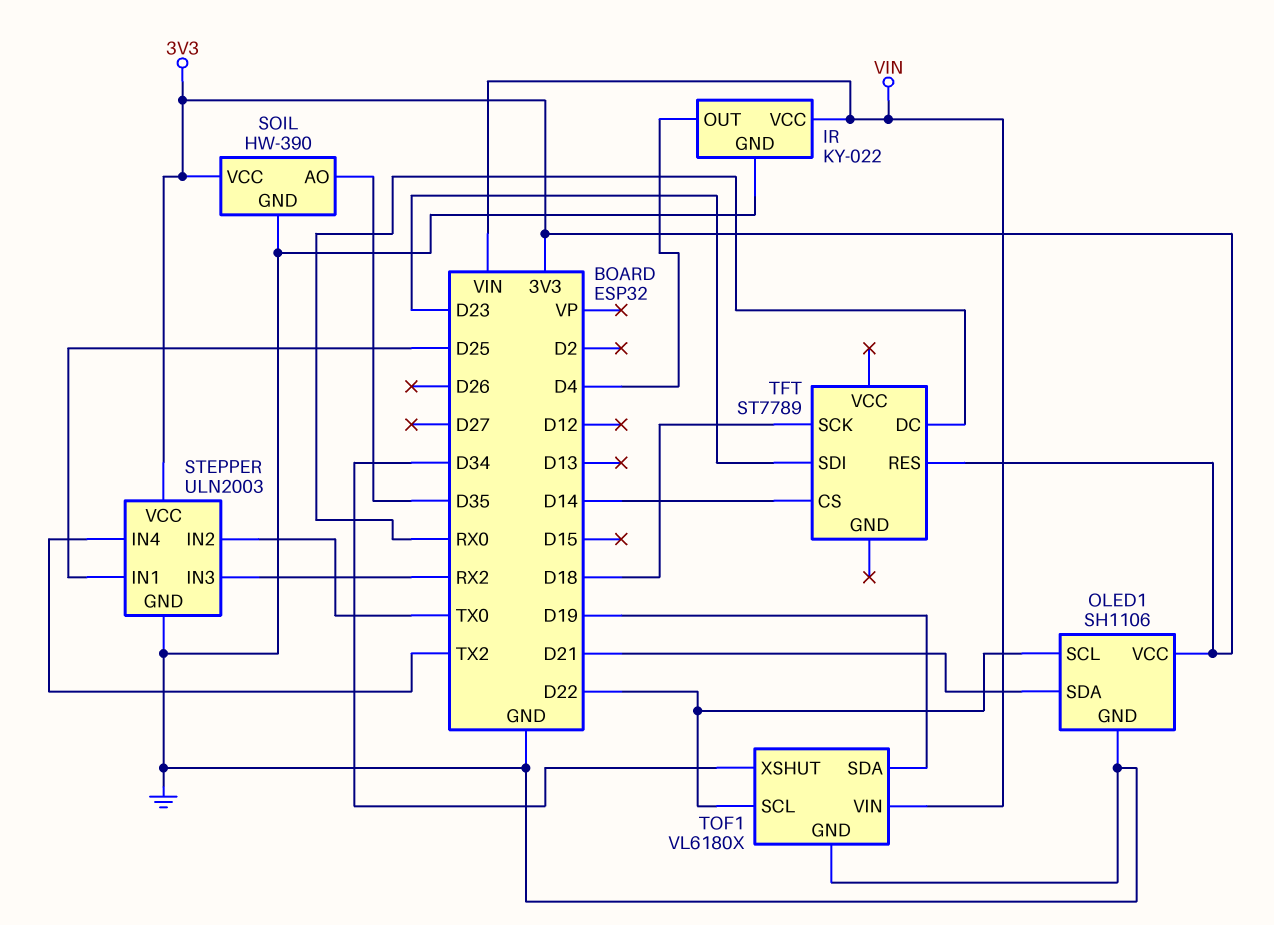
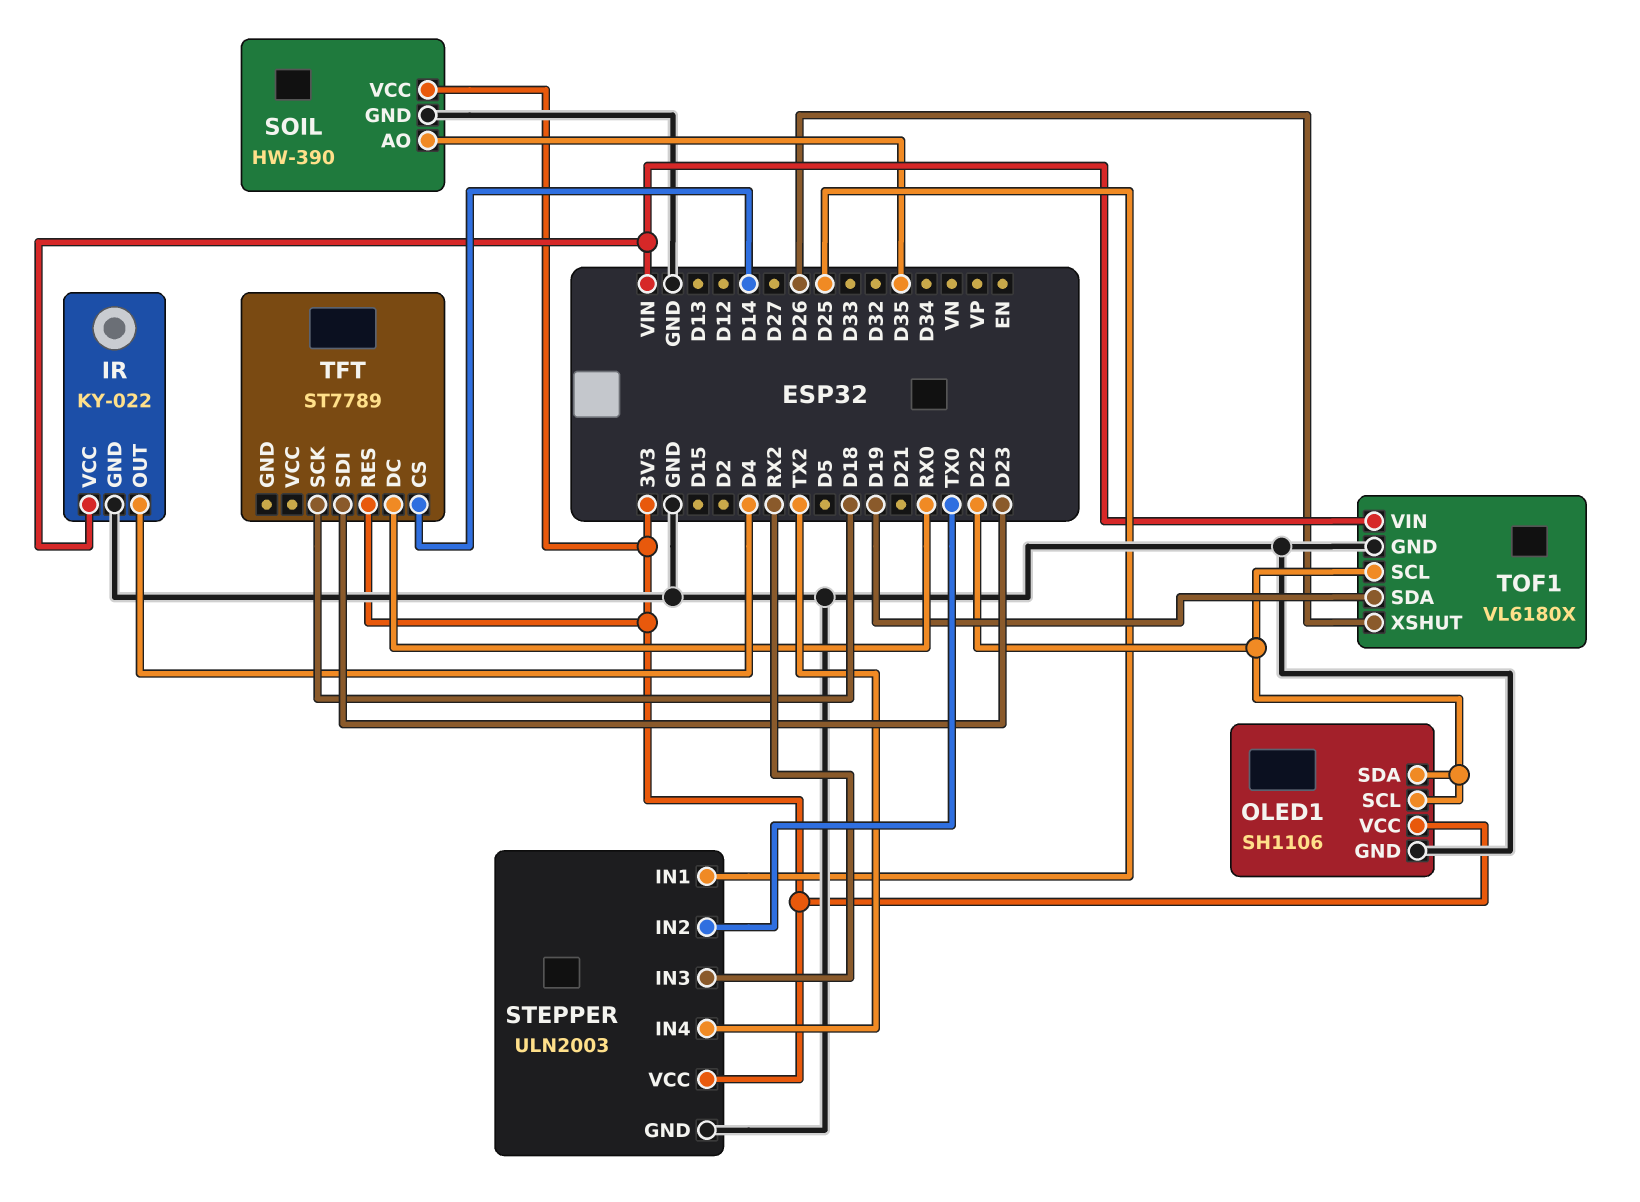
OLED1 pin SDA: D21 -> D22
TOF1 pin XSHUT: D34 -> D26

